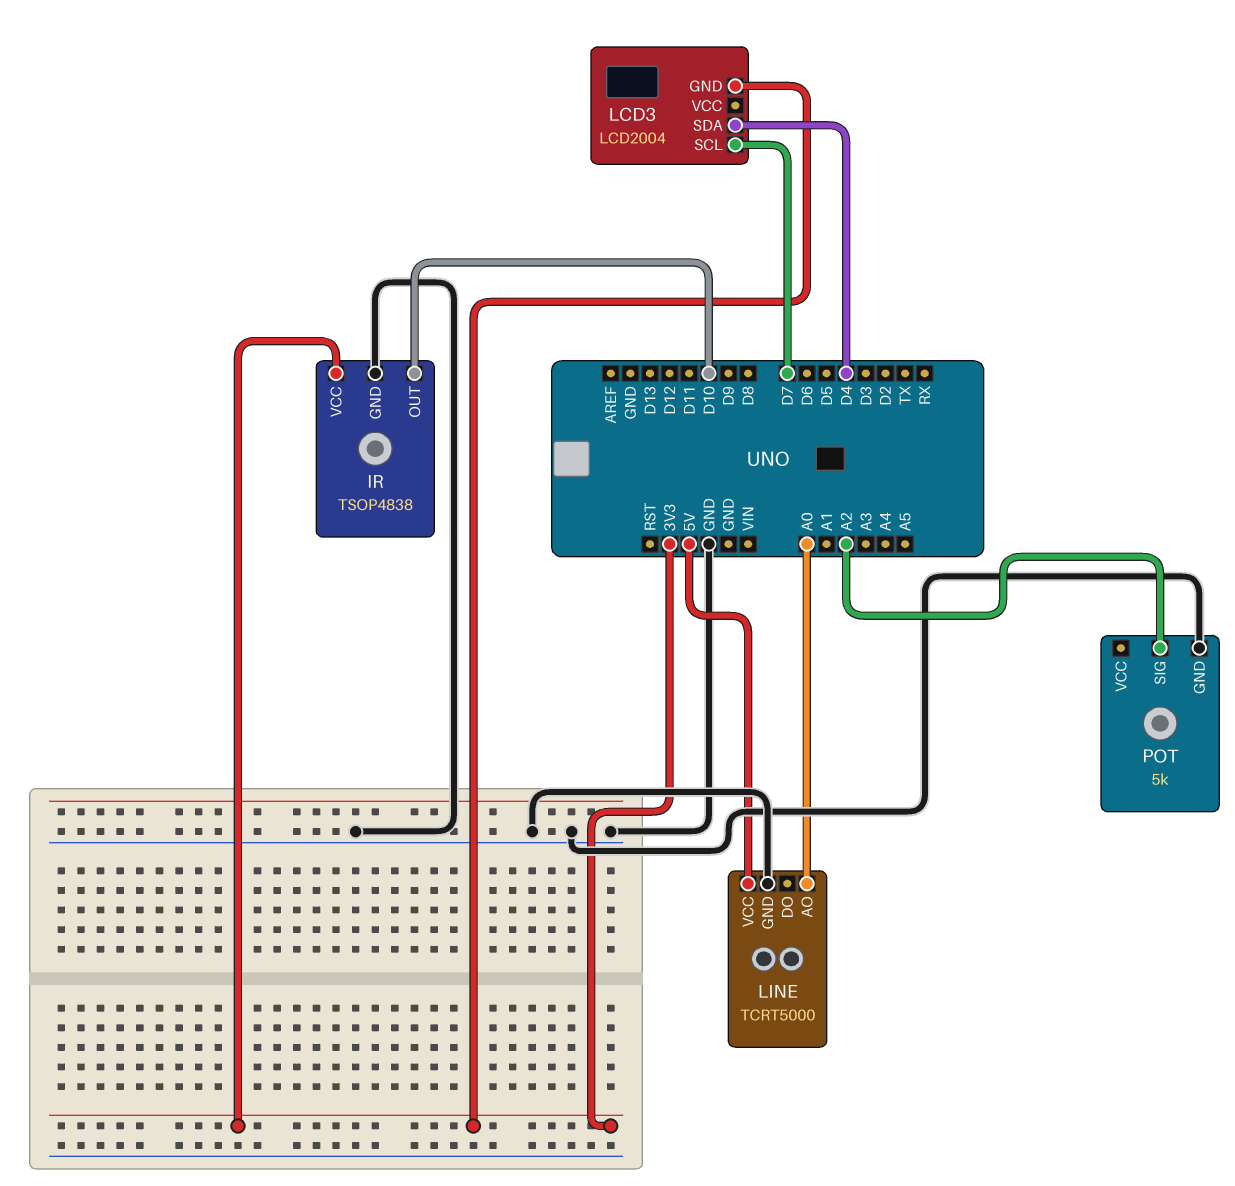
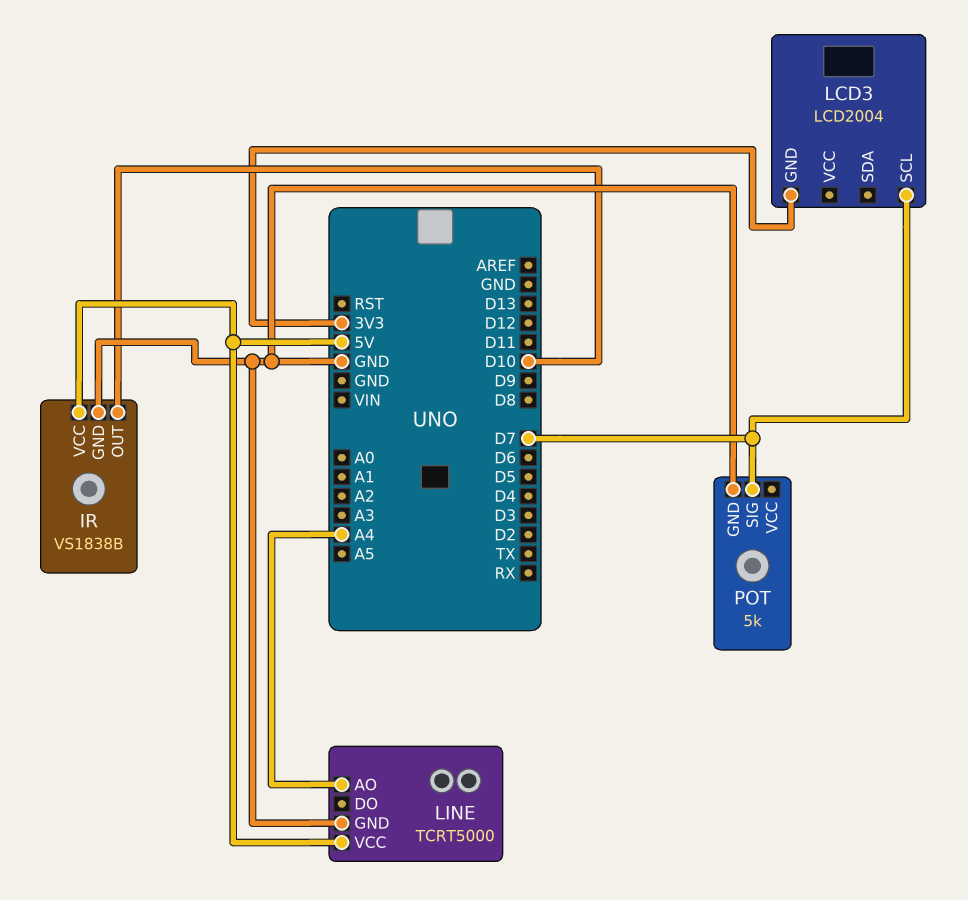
IR: TSOP4838 -> VS1838B
IR pin VCC: 3V3 -> 5V
LCD3 pin SDA: D4 -> none
LINE pin AO: A0 -> A4
POT pin SIG: A2 -> D7

